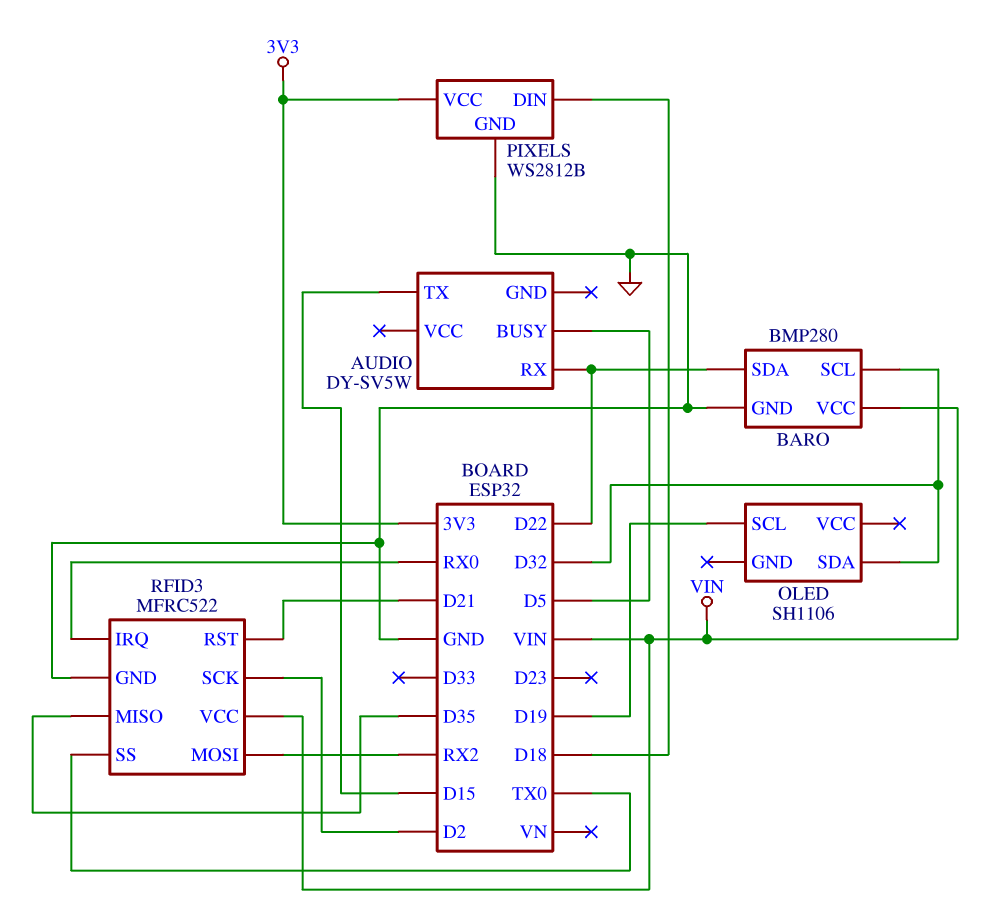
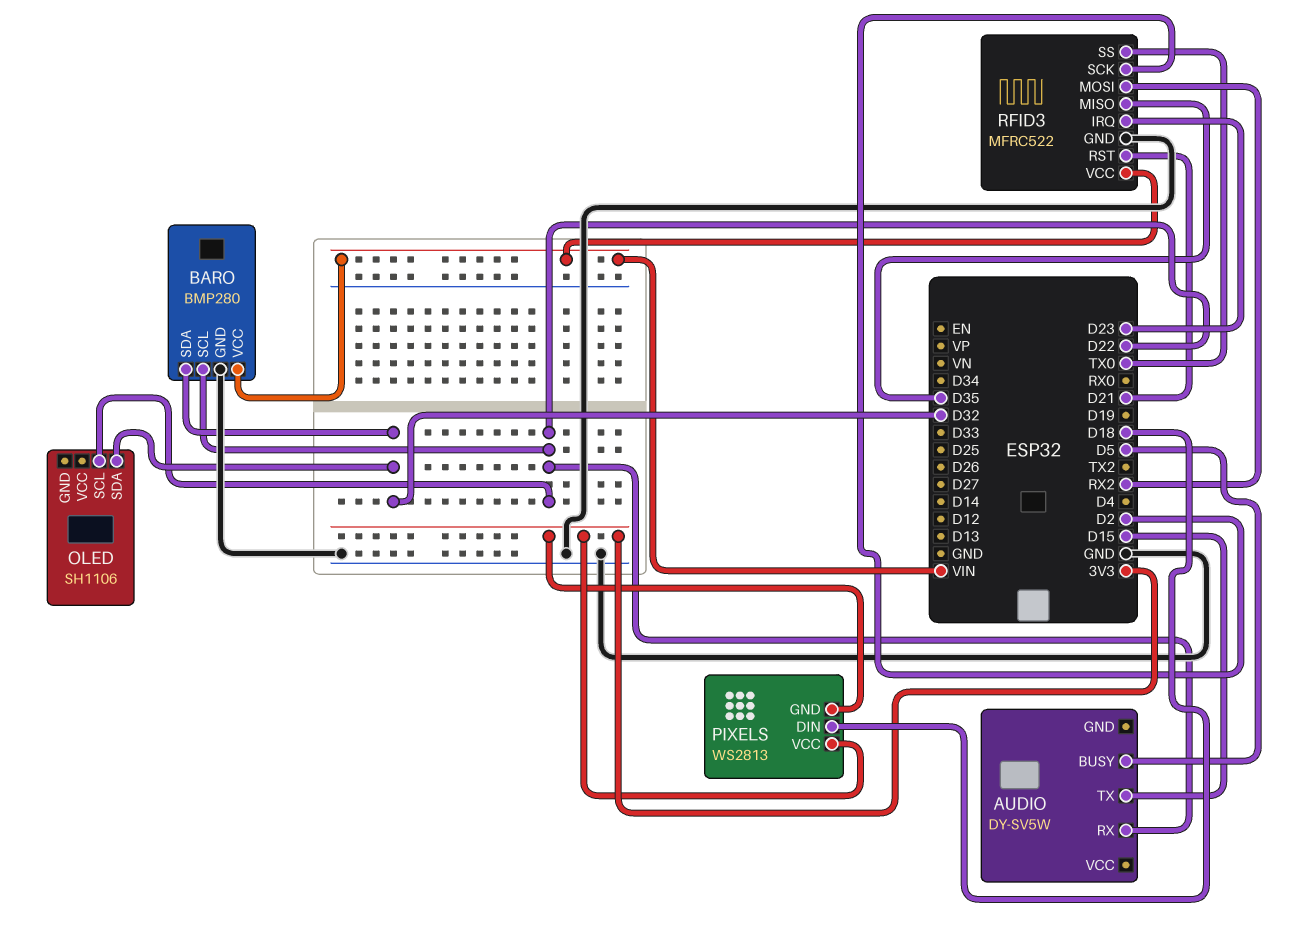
BARO pin SCL: D32 -> D22
BARO pin SDA: D22 -> D32
OLED pin SCL: D19 -> D22
PIXELS: WS2812B -> WS2813
PIXELS pin GND: GND -> 3V3
RFID3 pin IRQ: RX0 -> D23

